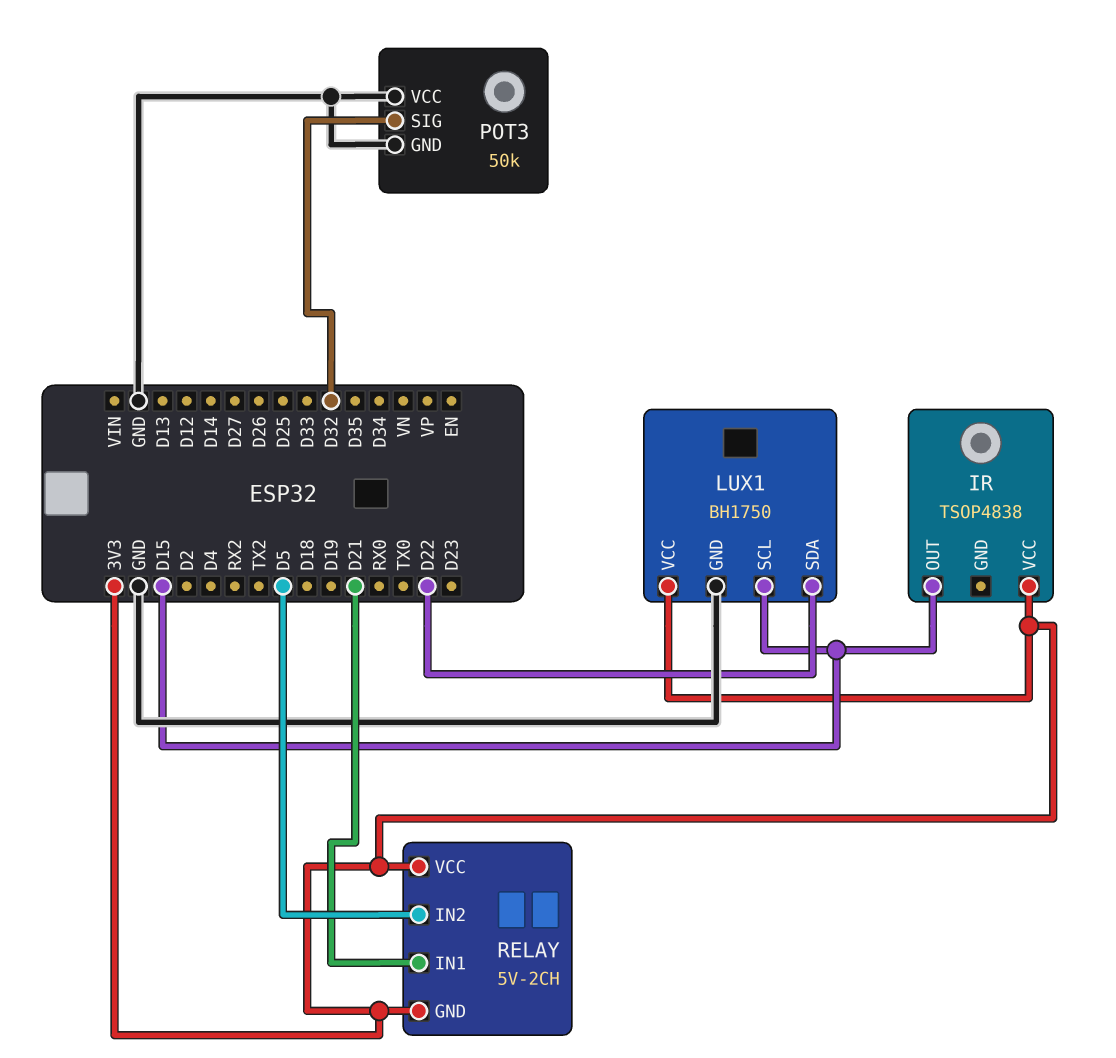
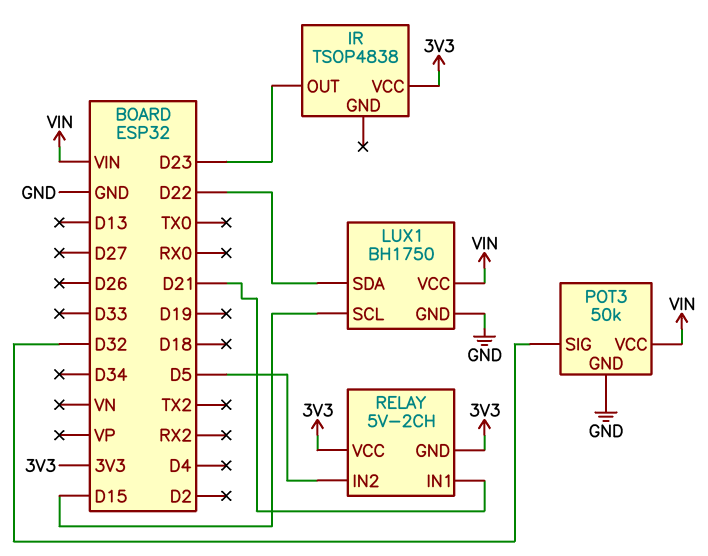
IR pin OUT: D15 -> D23
LUX1 pin VCC: 3V3 -> VIN
POT3 pin VCC: GND -> VIN

